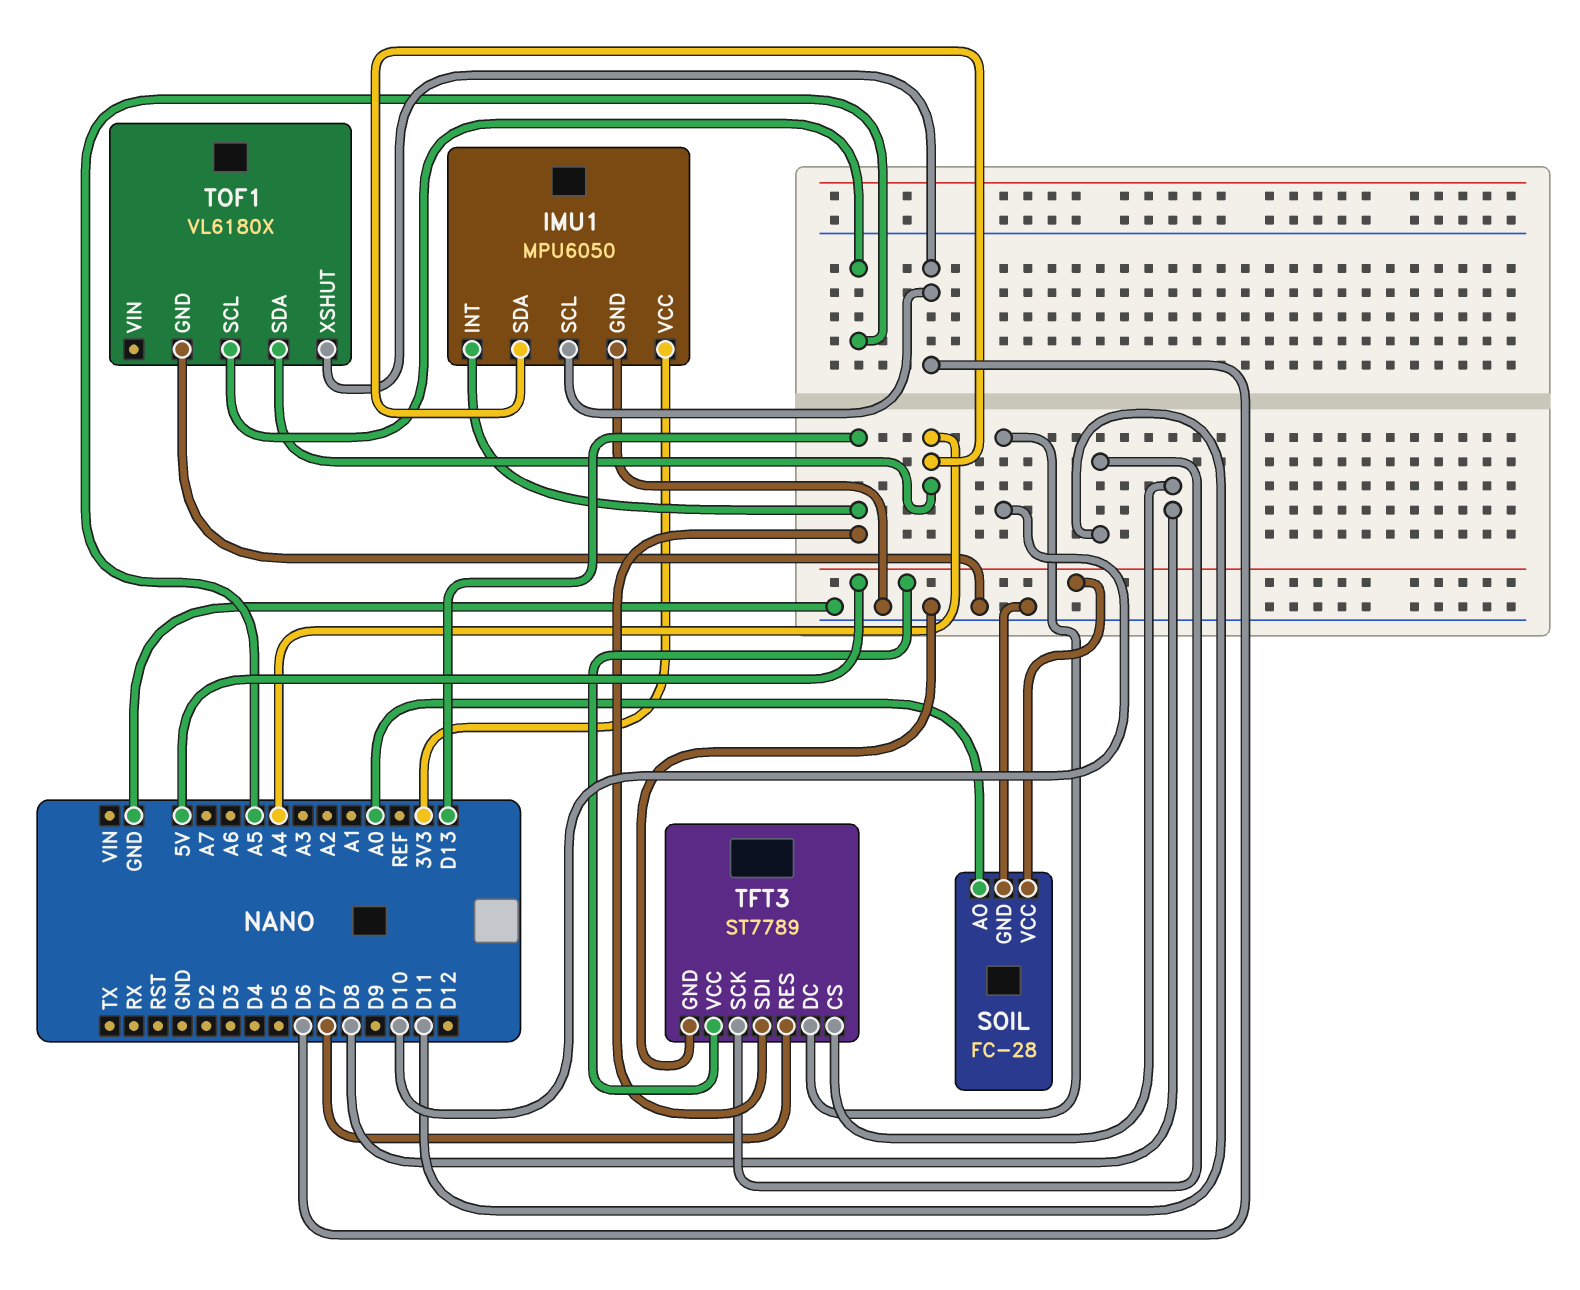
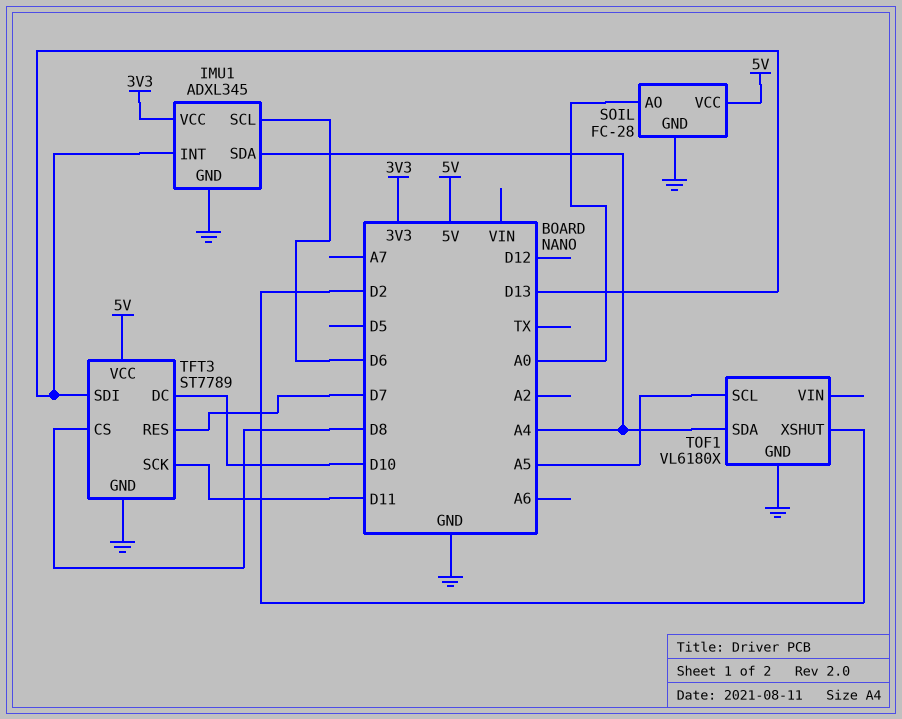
IMU1: MPU6050 -> ADXL345
TOF1 pin XSHUT: D6 -> D2

